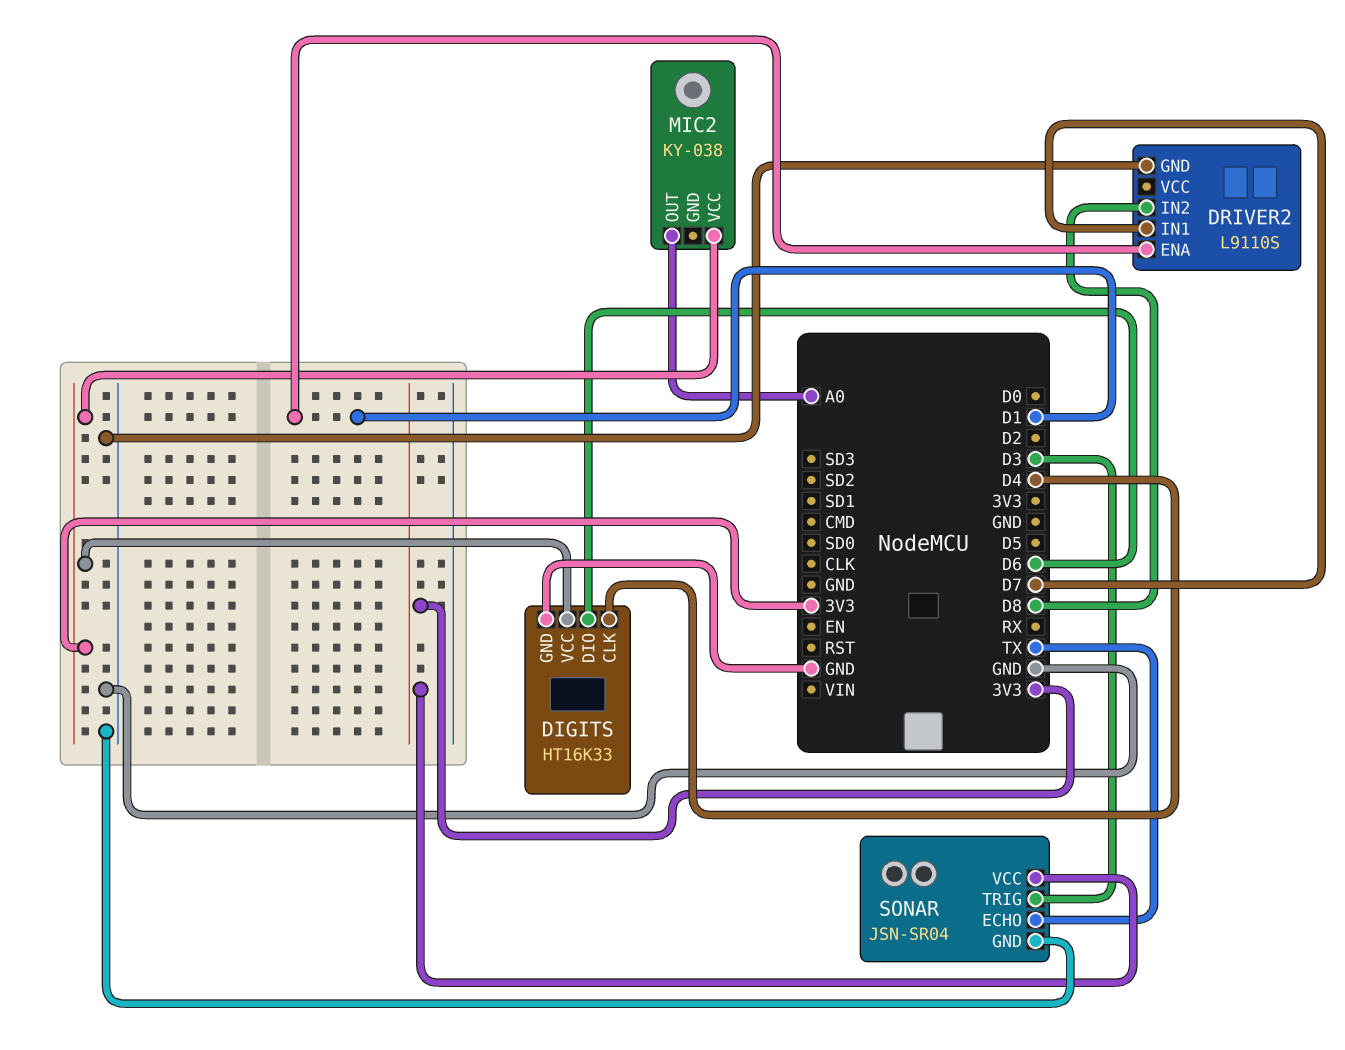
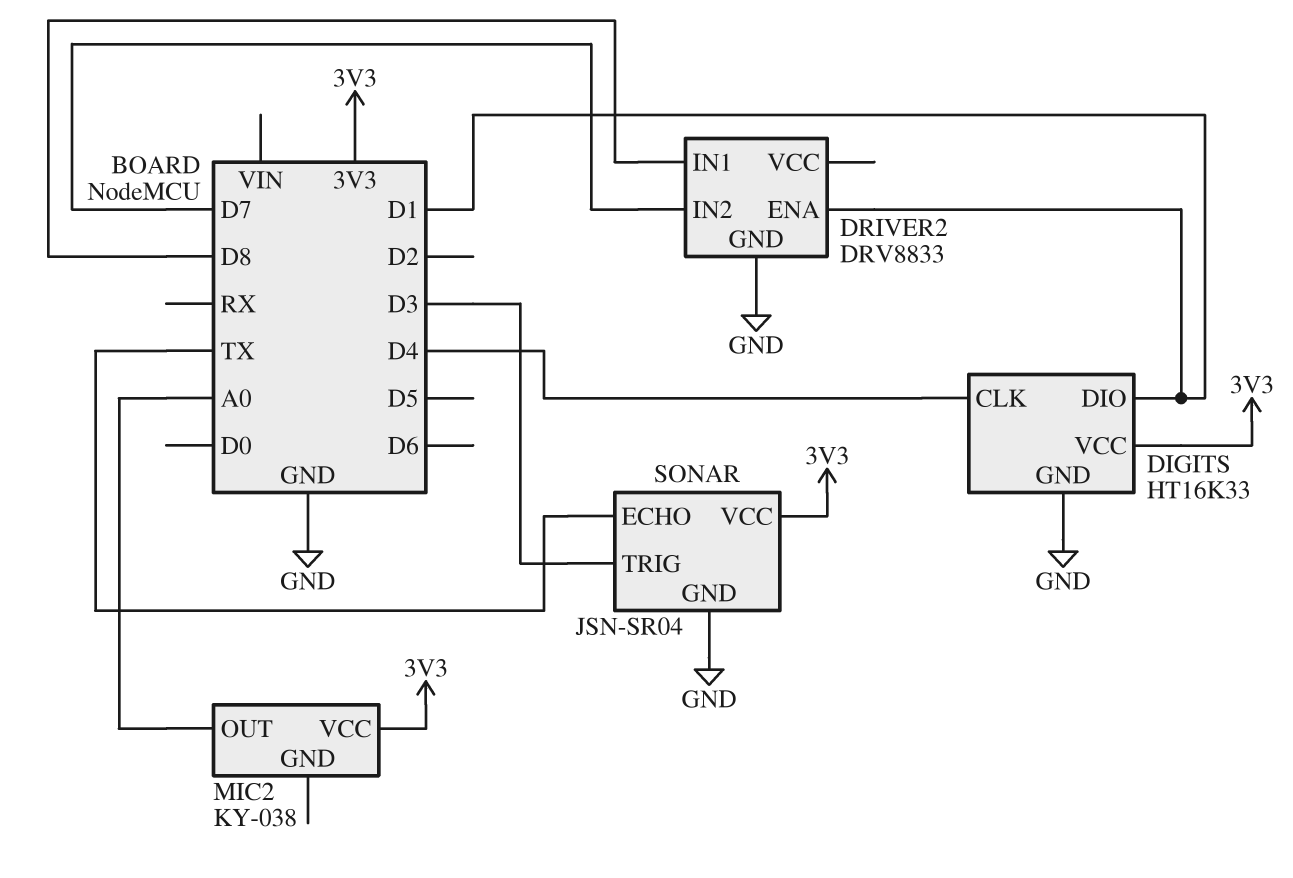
DIGITS pin DIO: D6 -> D1
DRIVER2: L9110S -> DRV8833
DRIVER2 pin IN1: D7 -> D8
DRIVER2 pin IN2: D8 -> D7

